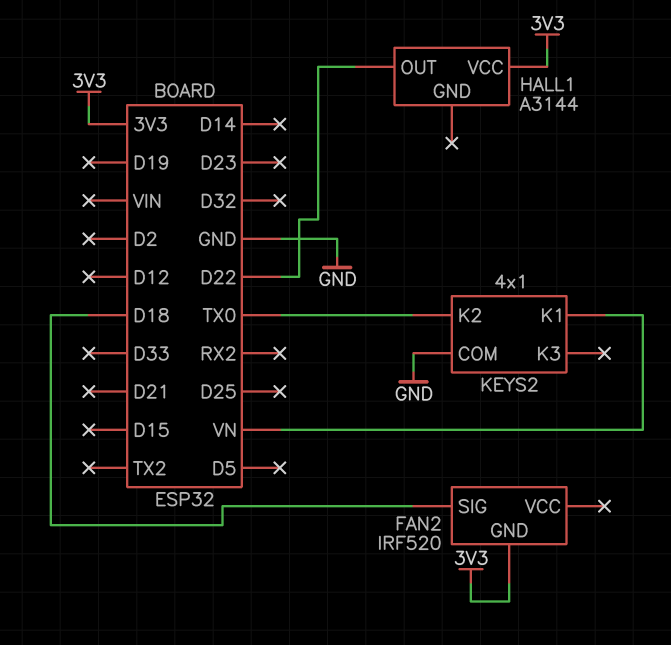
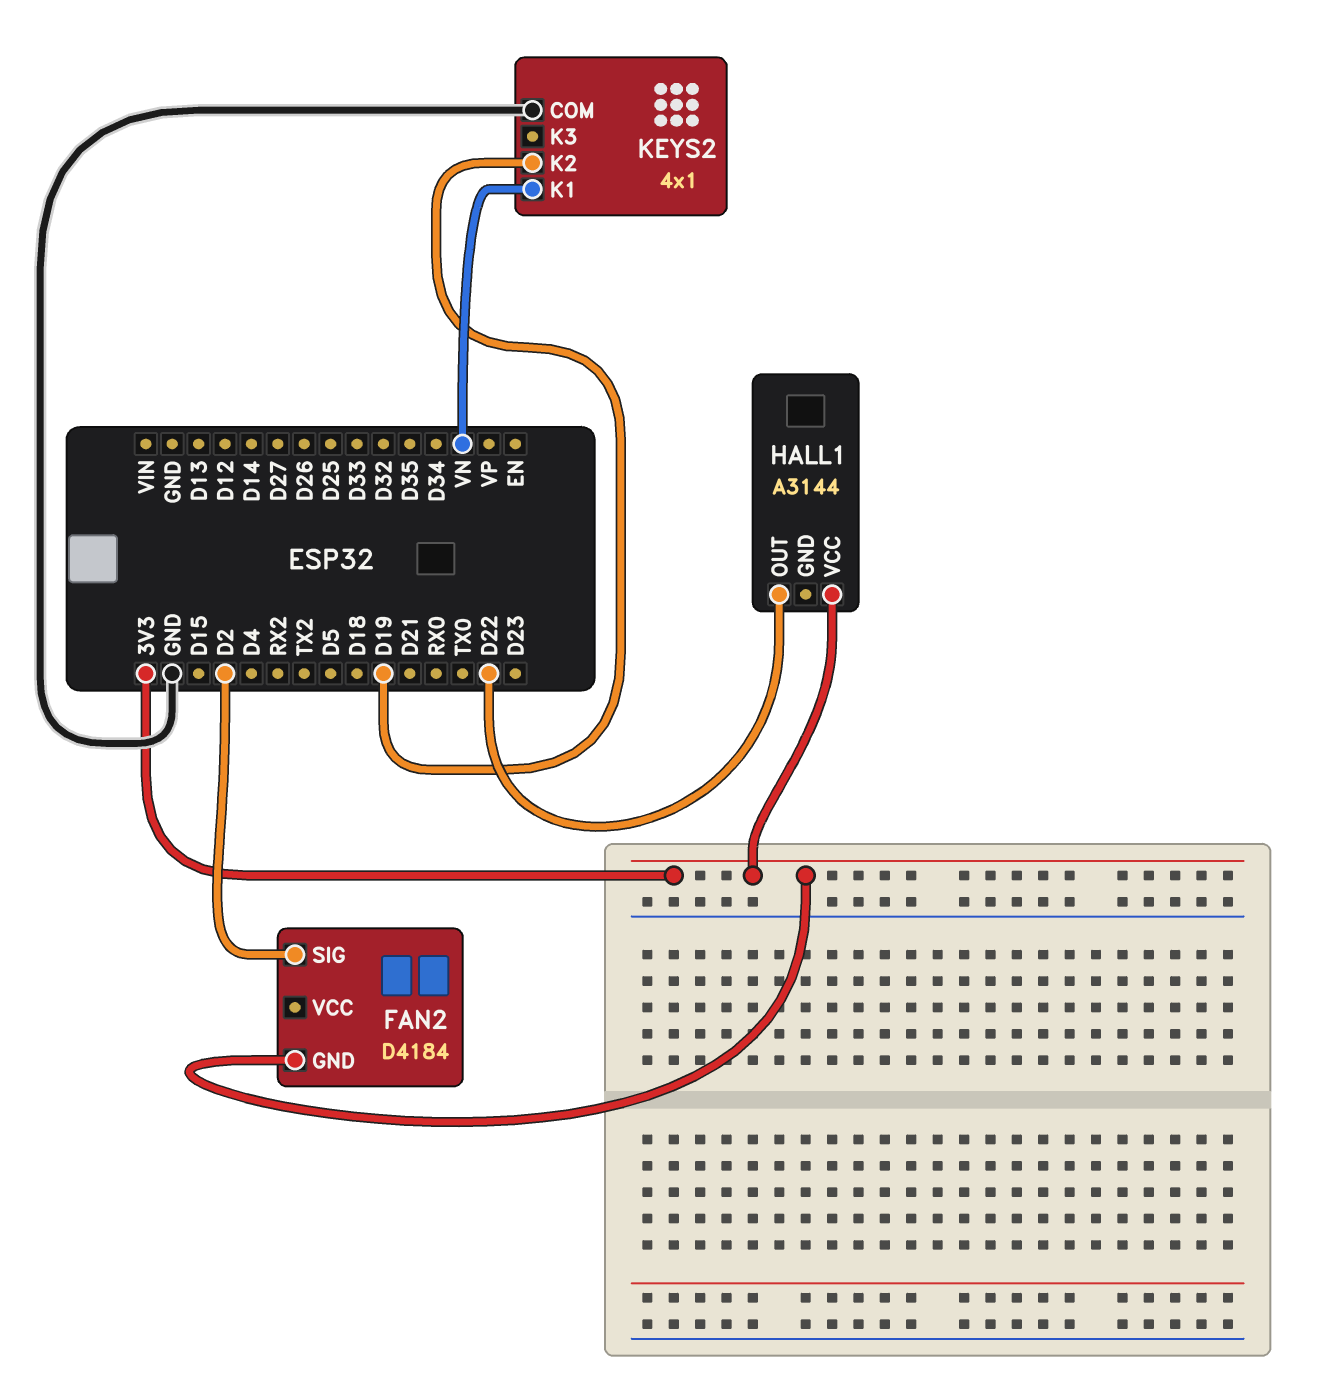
FAN2: IRF520 -> D4184
FAN2 pin SIG: D18 -> D2
KEYS2 pin K2: TX0 -> D19

